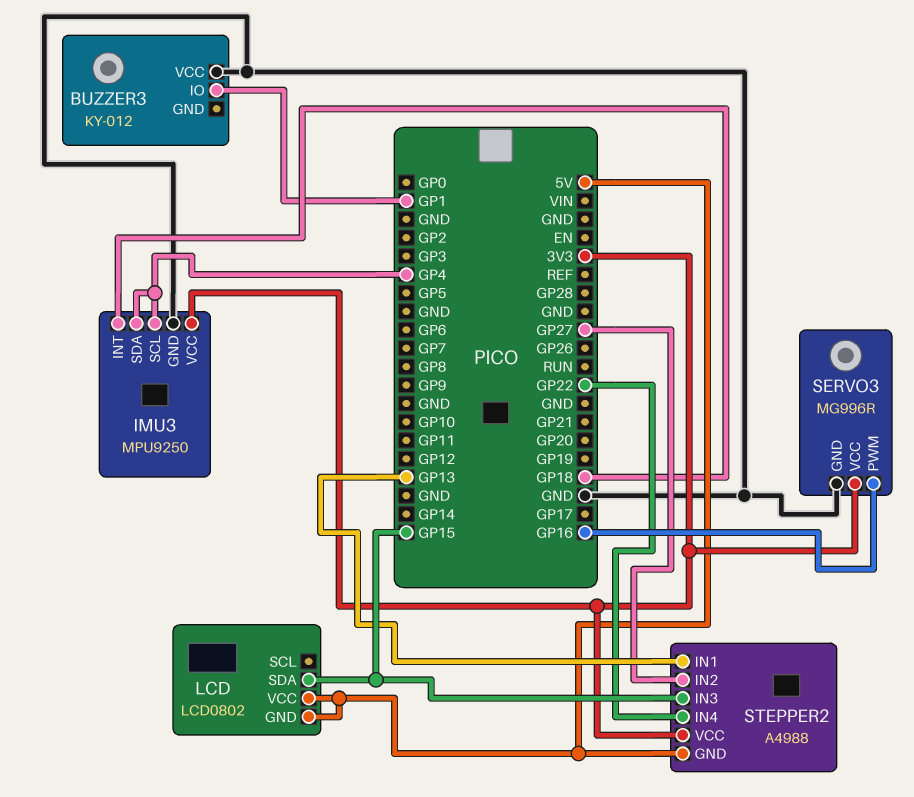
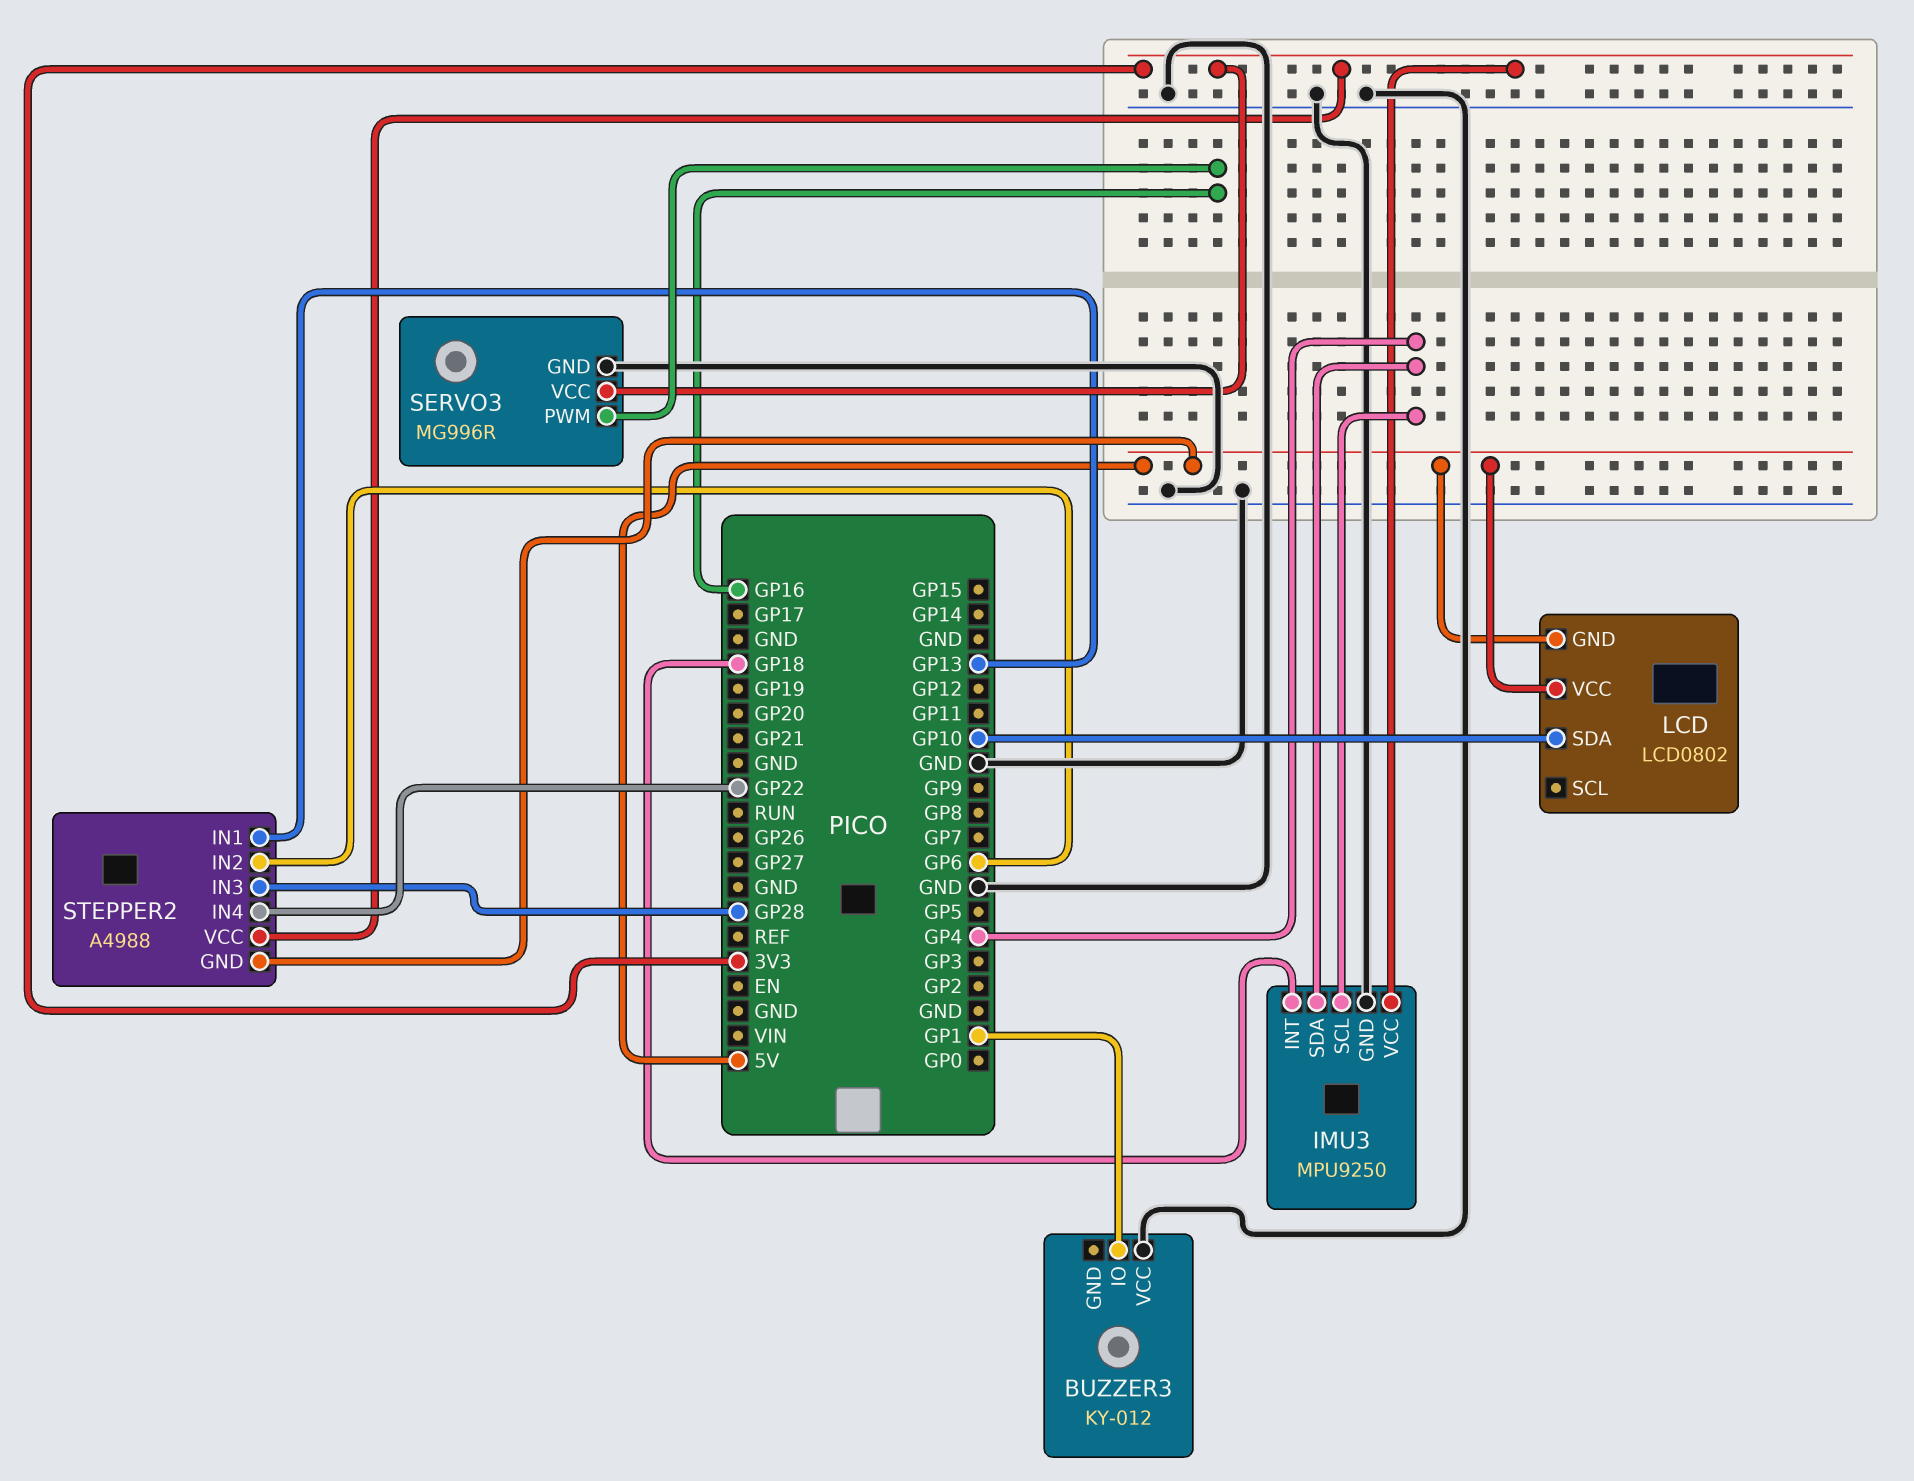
LCD pin SDA: GP15 -> GP10
STEPPER2 pin IN2: GP27 -> GP6
STEPPER2 pin IN3: GP15 -> GP28

